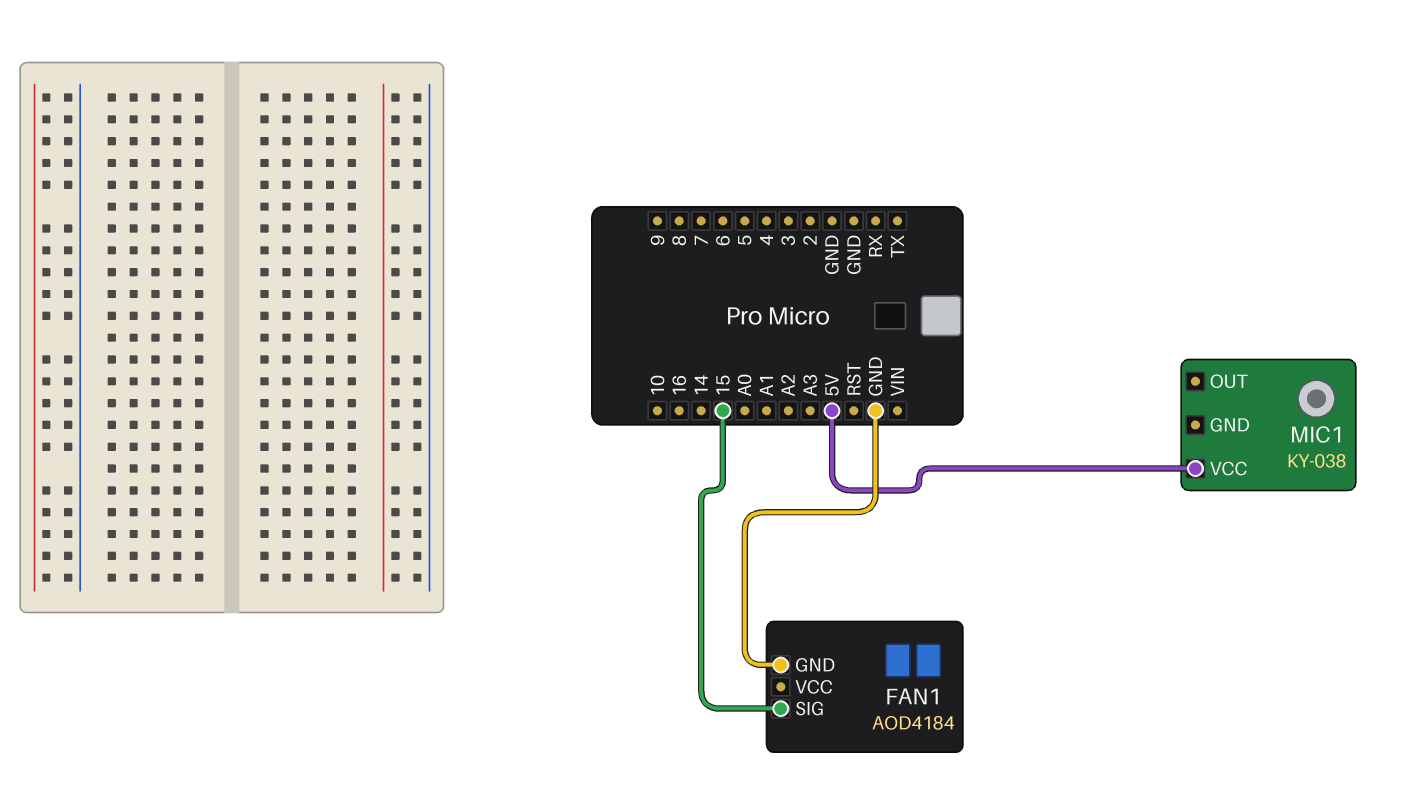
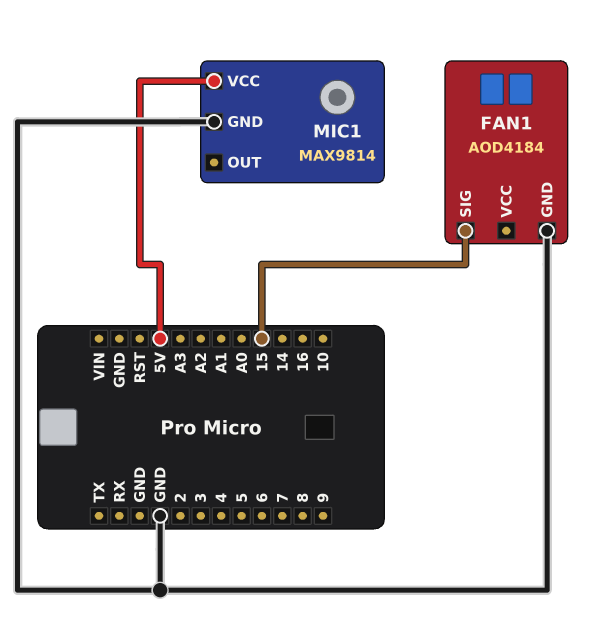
MIC1: KY-038 -> MAX9814
MIC1 pin GND: none -> GND

